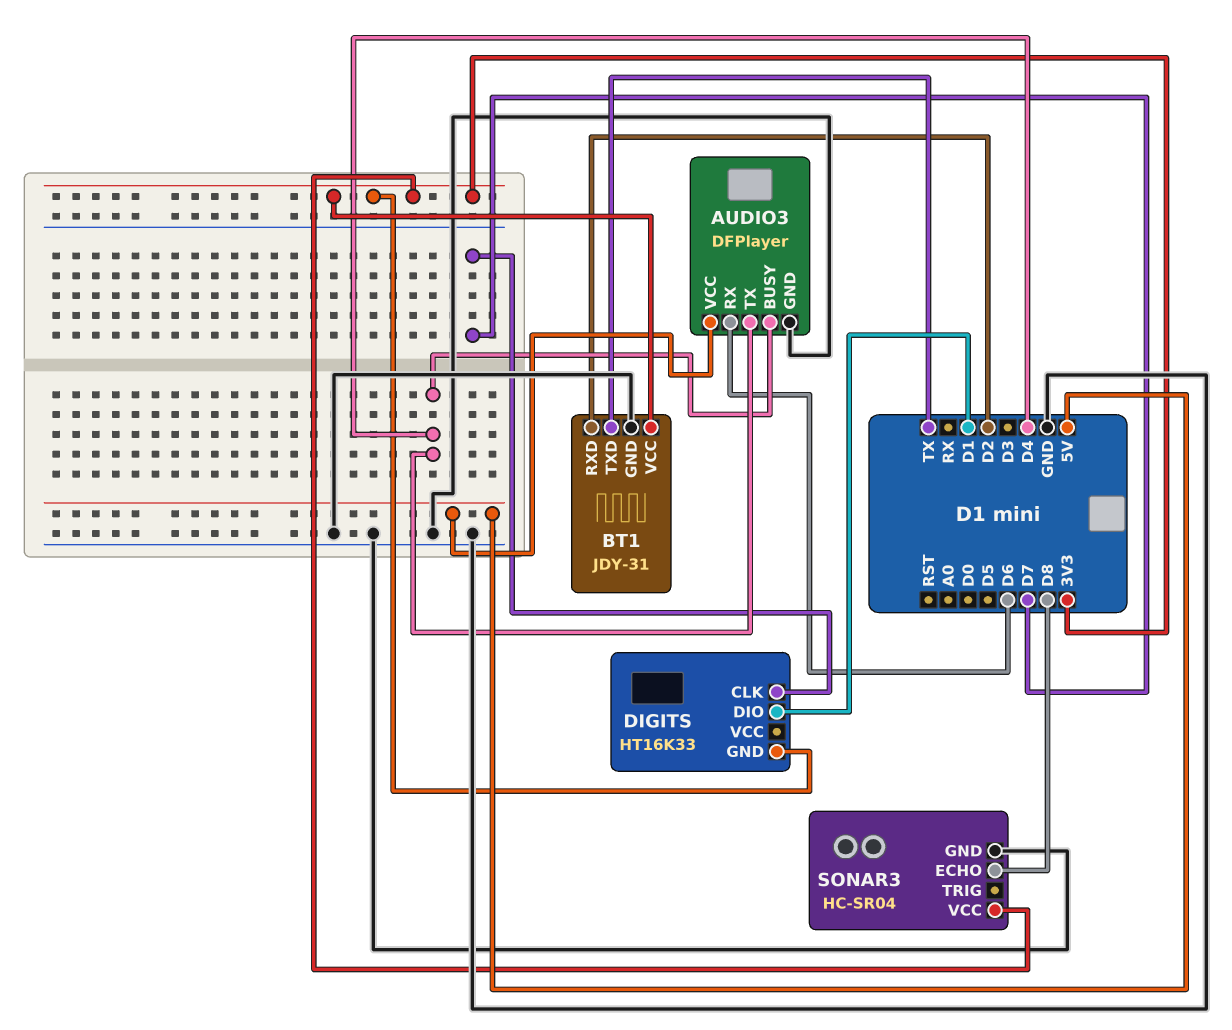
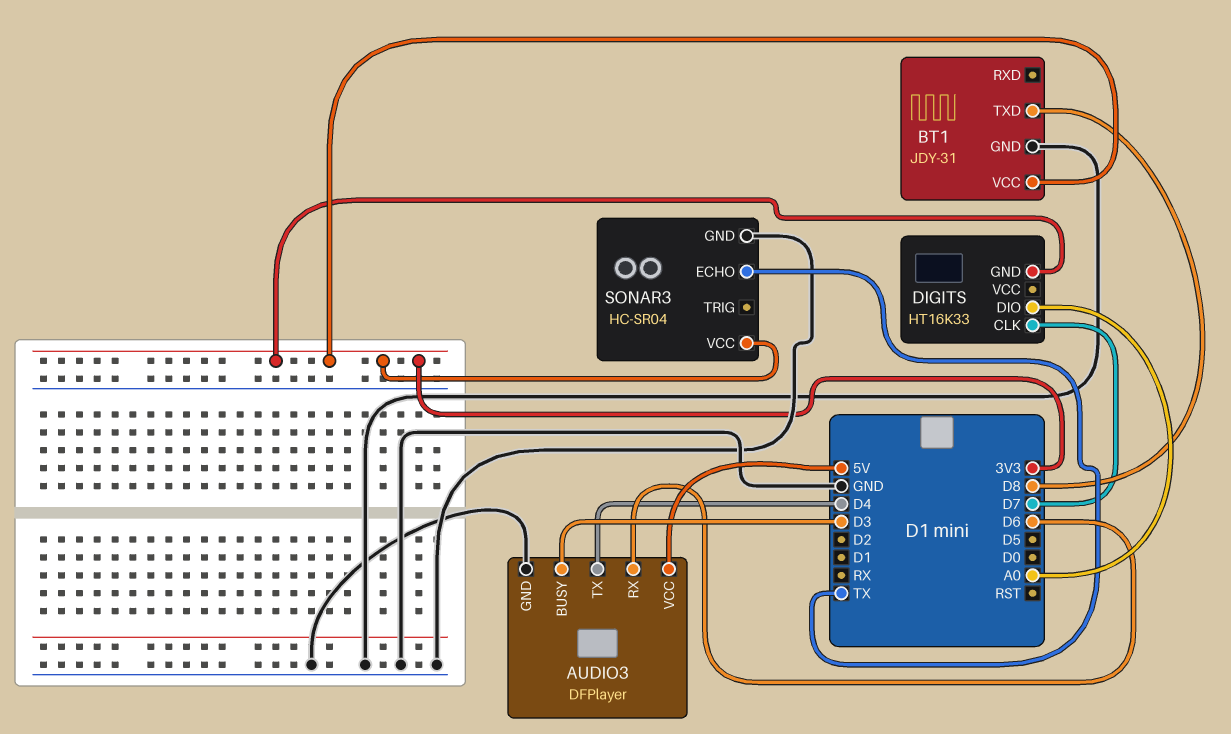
AUDIO3 pin BUSY: D4 -> D3
BT1 pin RXD: D2 -> none
BT1 pin TXD: TX -> D8
DIGITS pin DIO: D1 -> A0
SONAR3 pin ECHO: D8 -> TX

